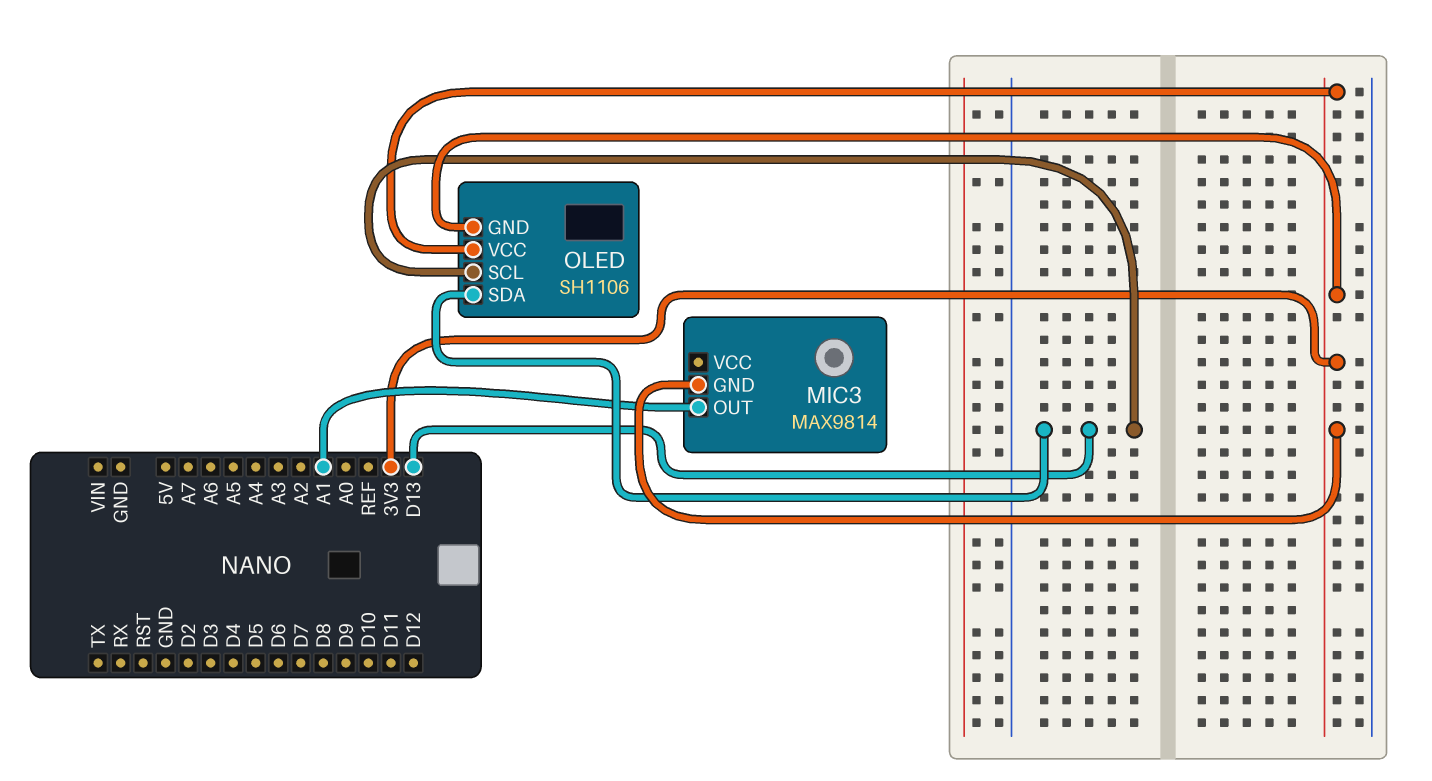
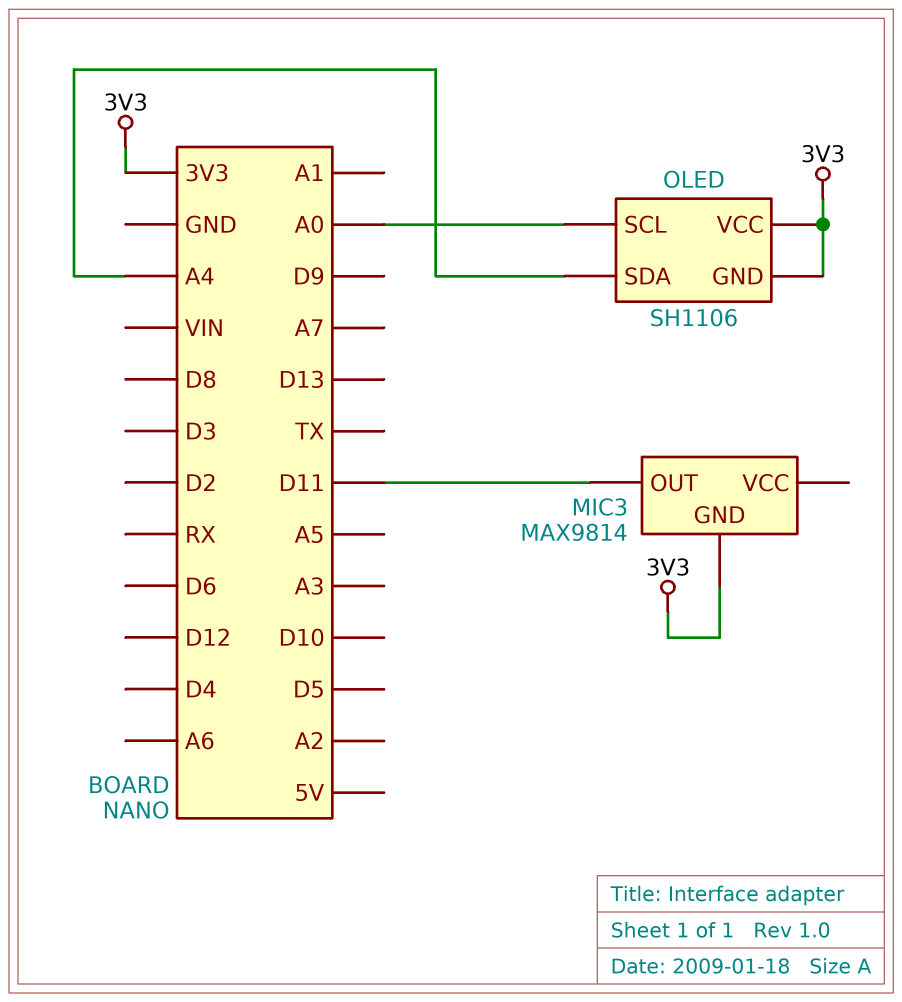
MIC3 pin OUT: A1 -> D11
OLED pin SCL: D13 -> A0
OLED pin SDA: D13 -> A4

